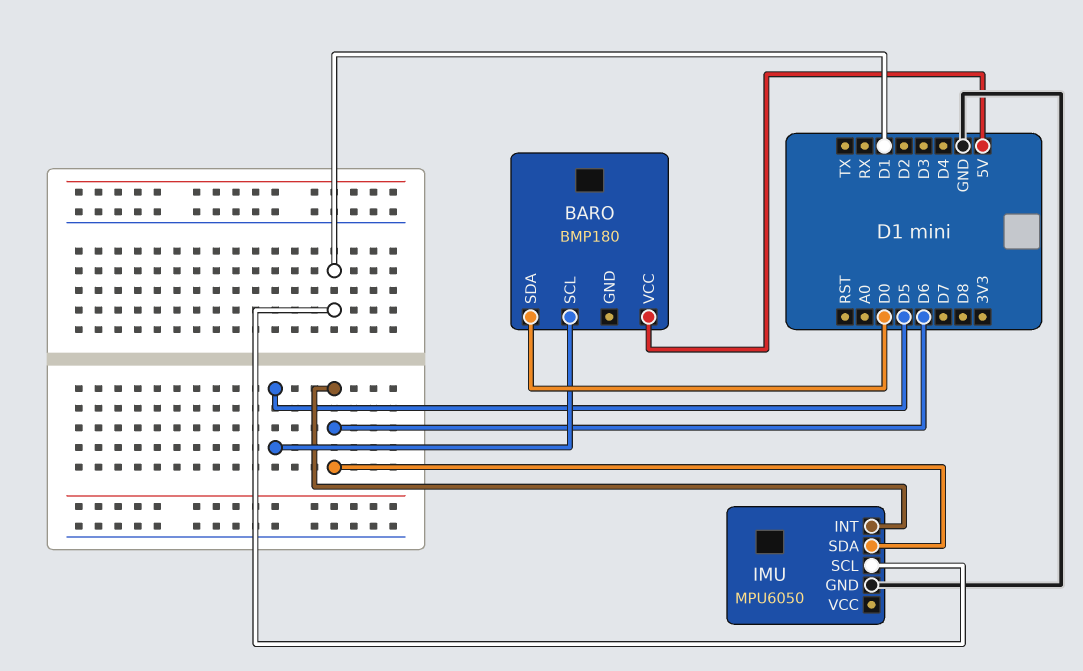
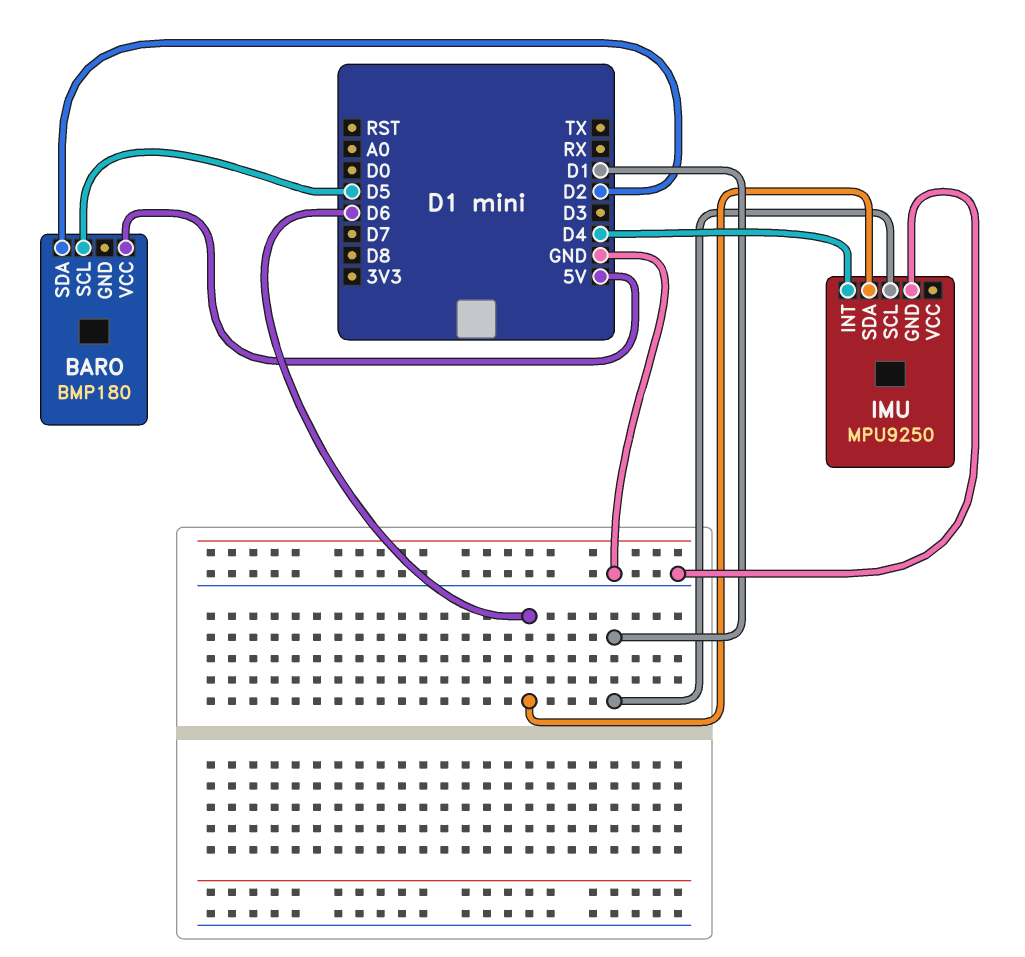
BARO pin SDA: D0 -> D2
IMU: MPU6050 -> MPU9250
IMU pin INT: D6 -> D4

